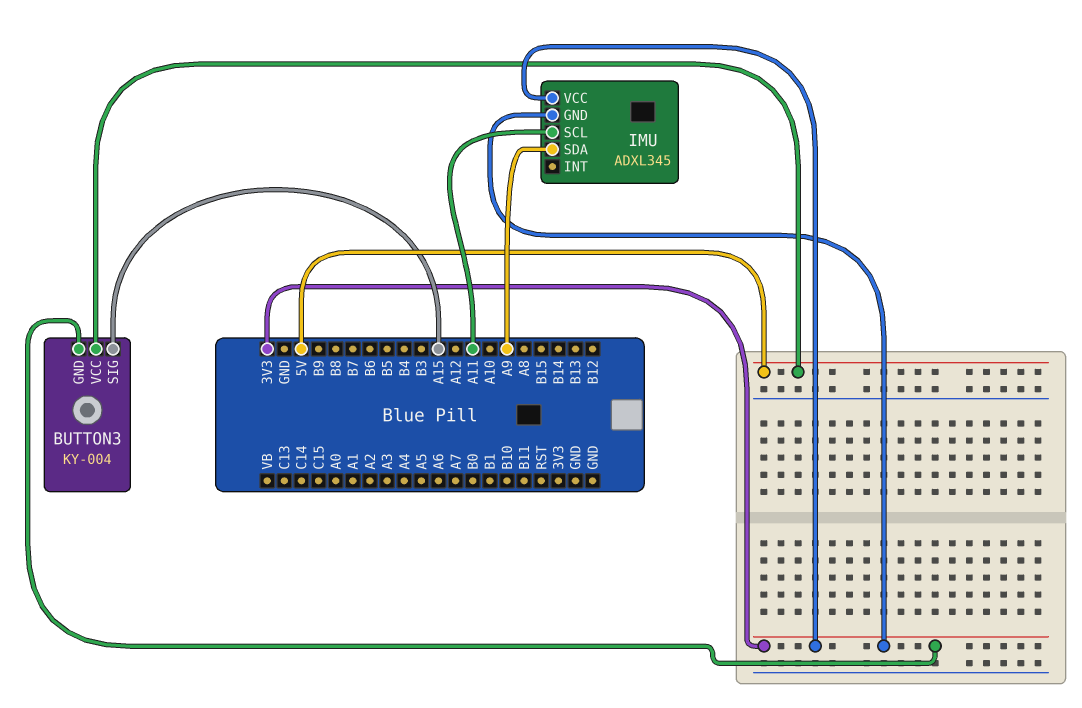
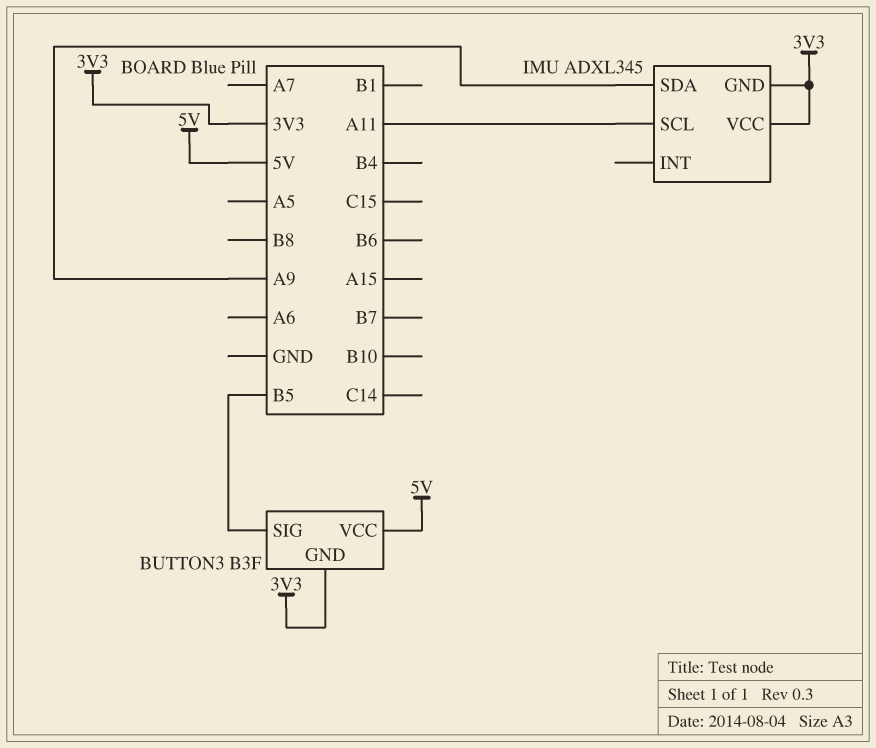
BUTTON3: KY-004 -> B3F
BUTTON3 pin SIG: A15 -> B5

